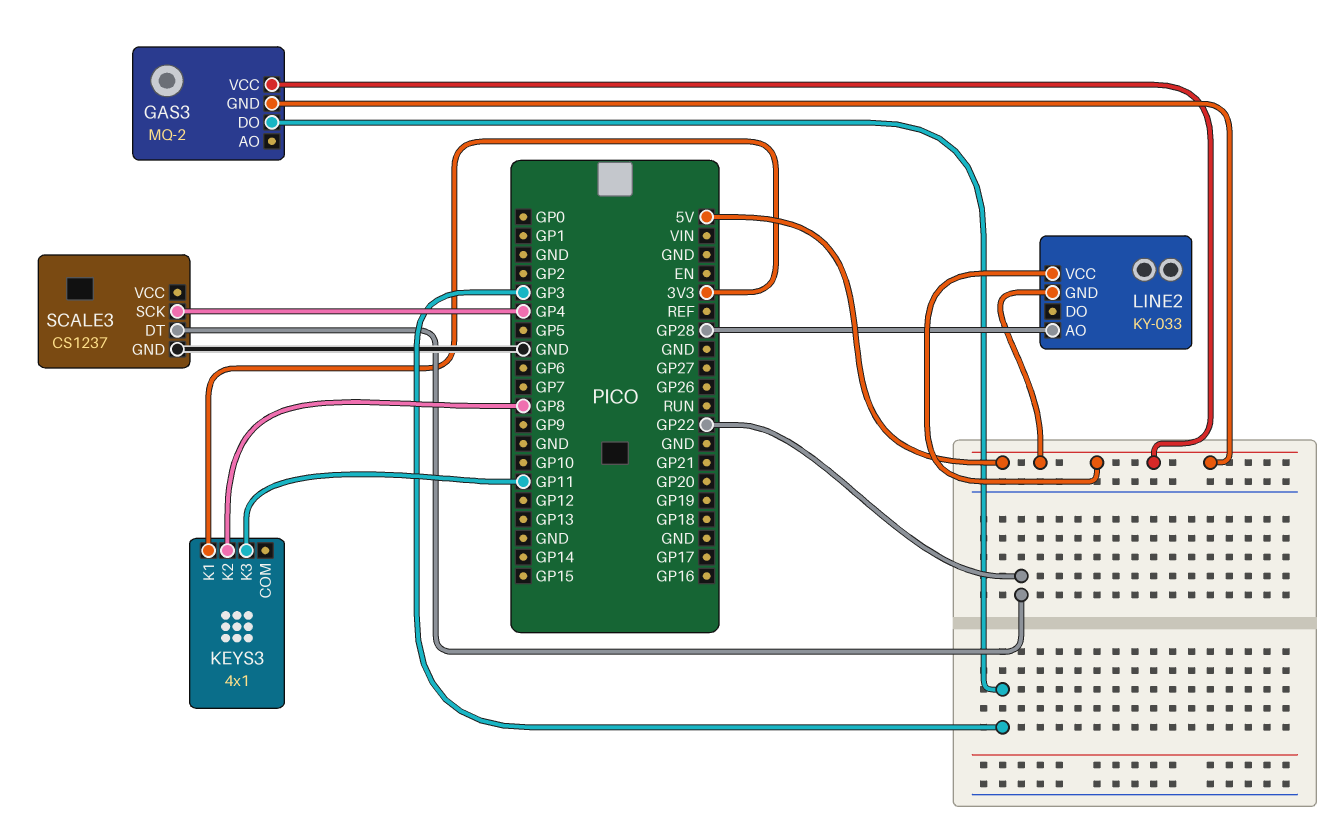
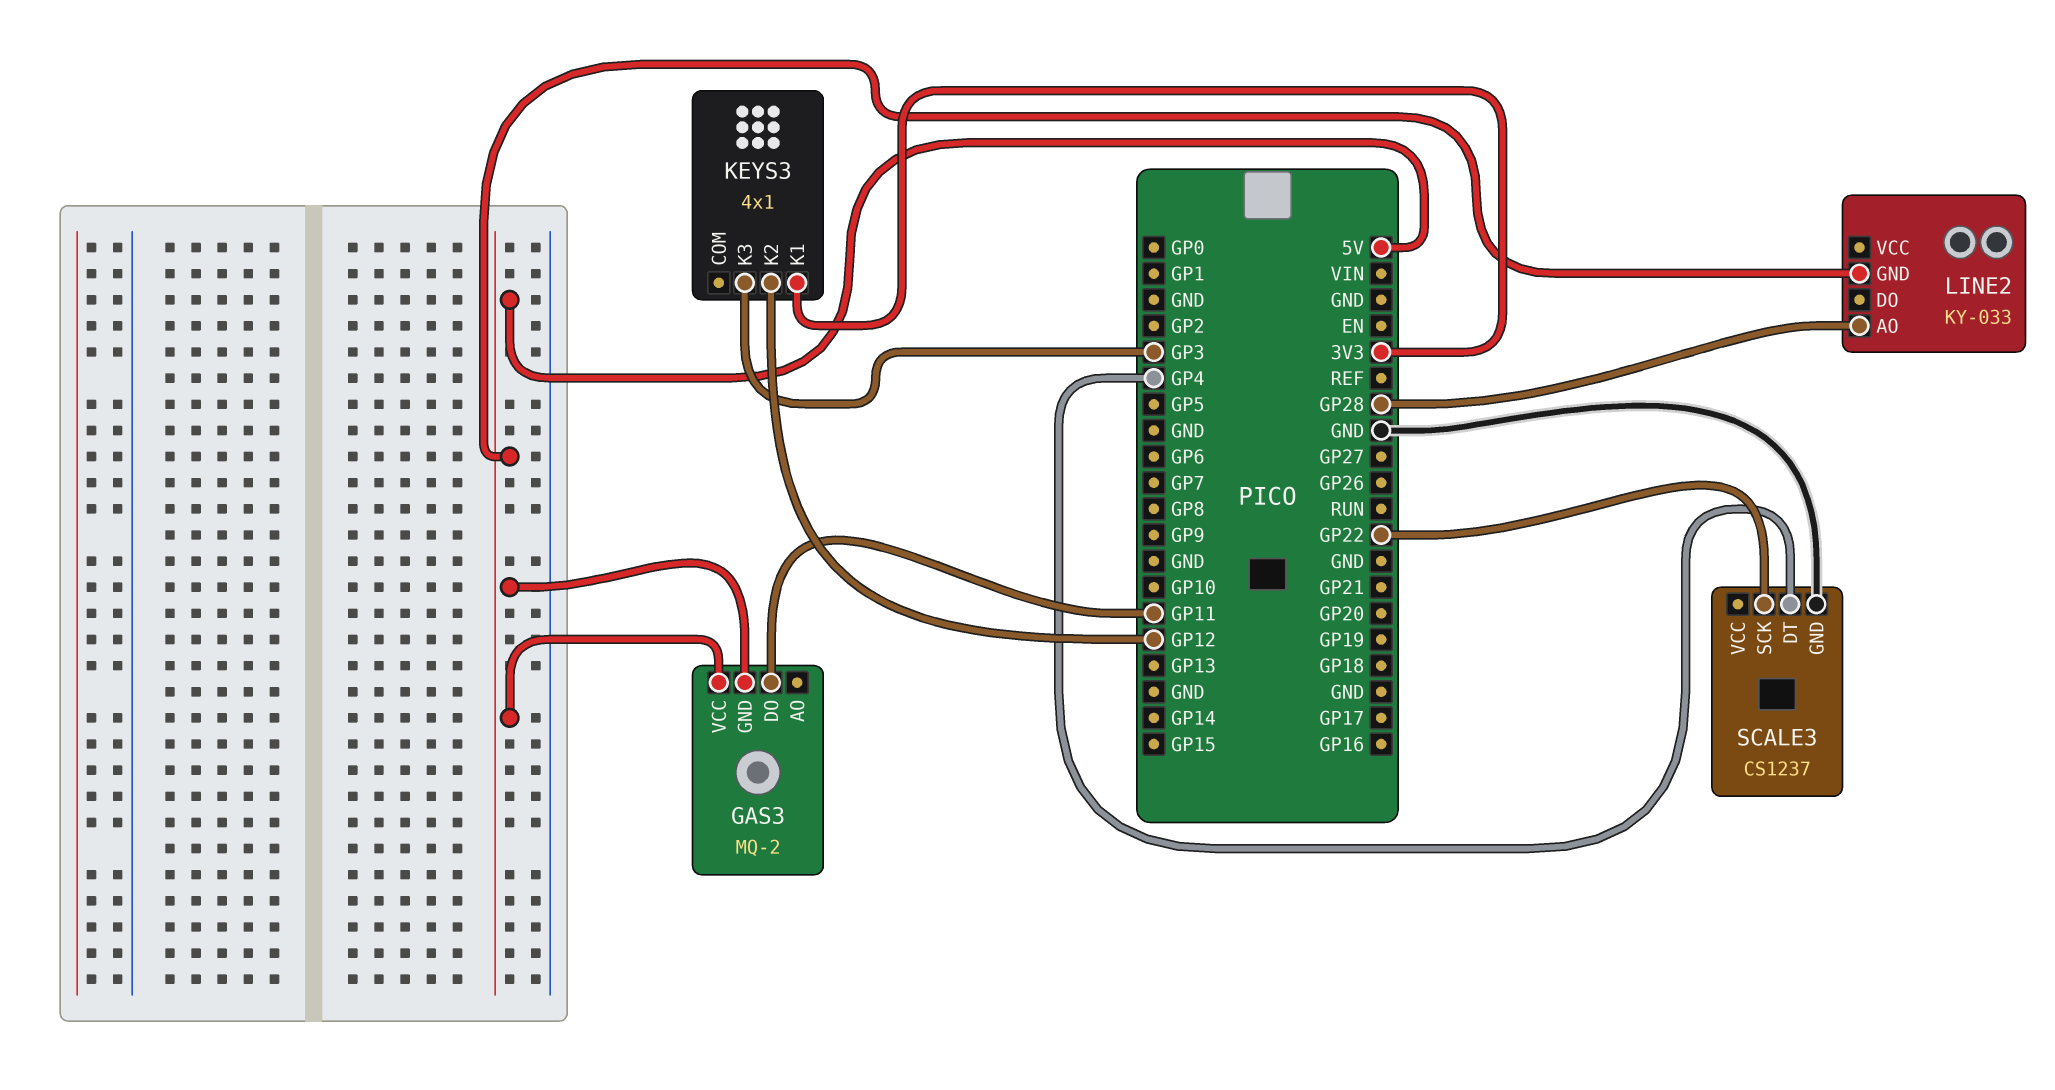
GAS3 pin DO: GP3 -> GP11
KEYS3 pin K2: GP8 -> GP12
KEYS3 pin K3: GP11 -> GP3
LINE2 pin VCC: 5V -> none
SCALE3 pin DT: GP22 -> GP4
SCALE3 pin SCK: GP4 -> GP22

